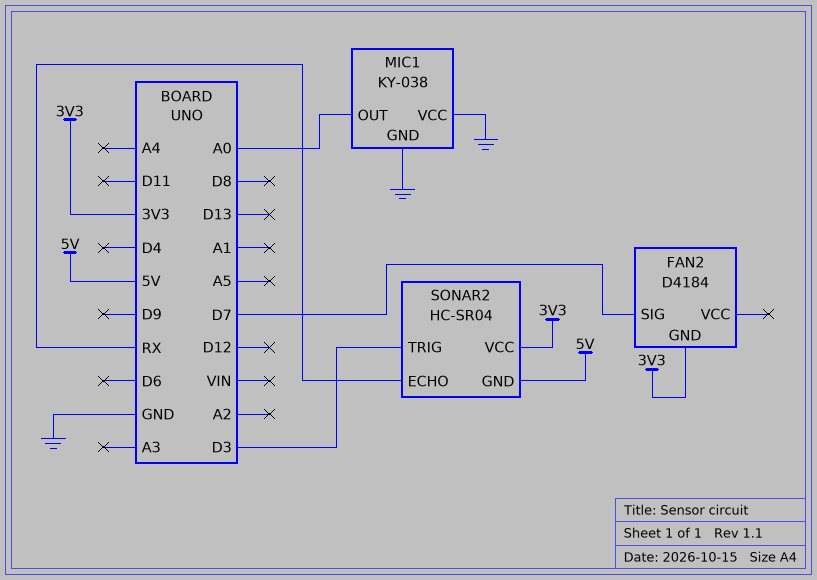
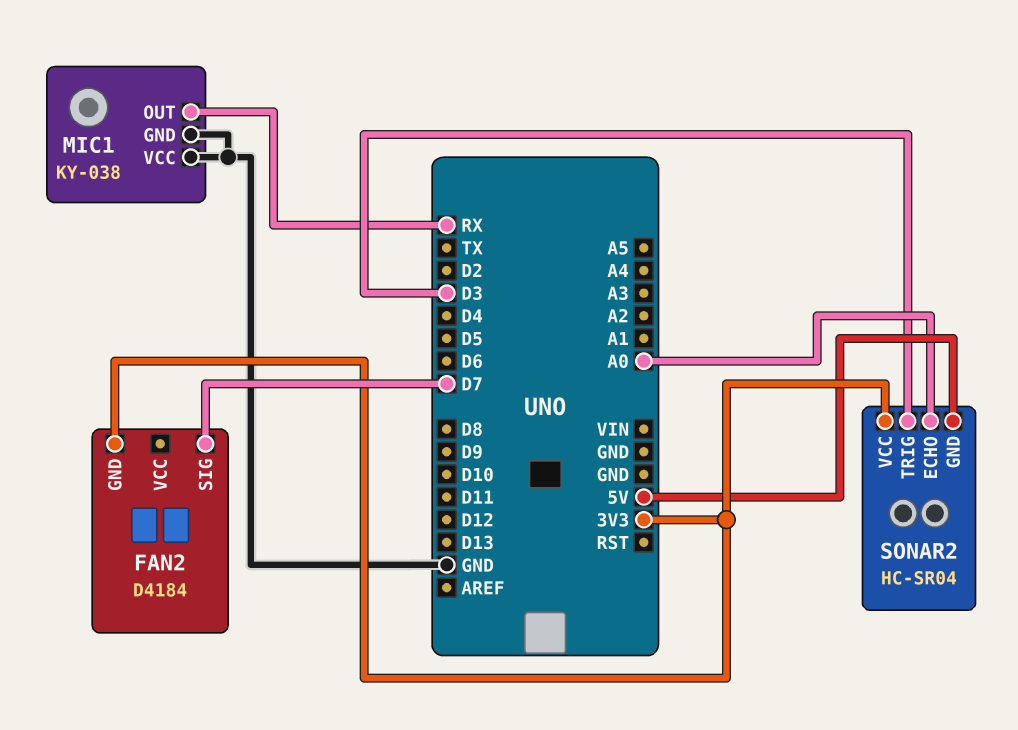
MIC1 pin OUT: A0 -> RX
SONAR2 pin ECHO: RX -> A0

